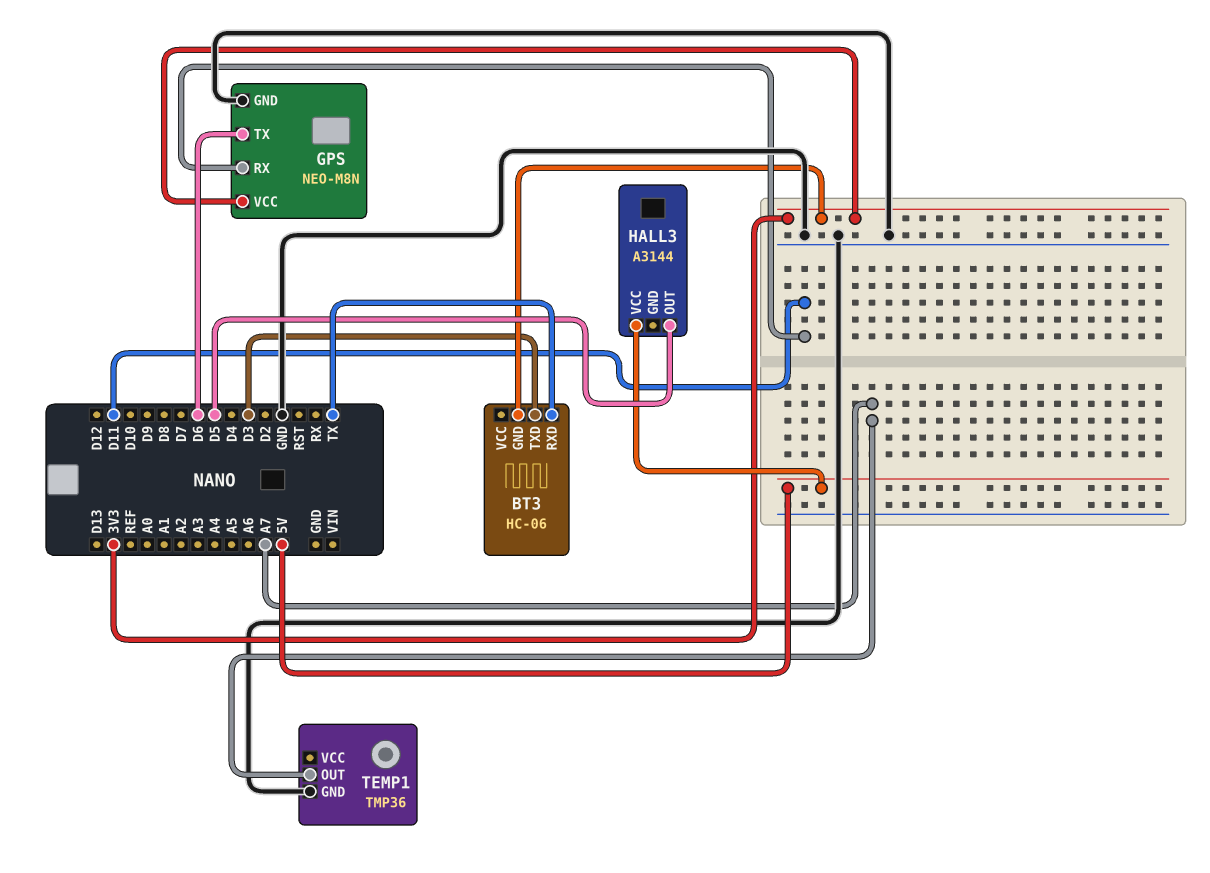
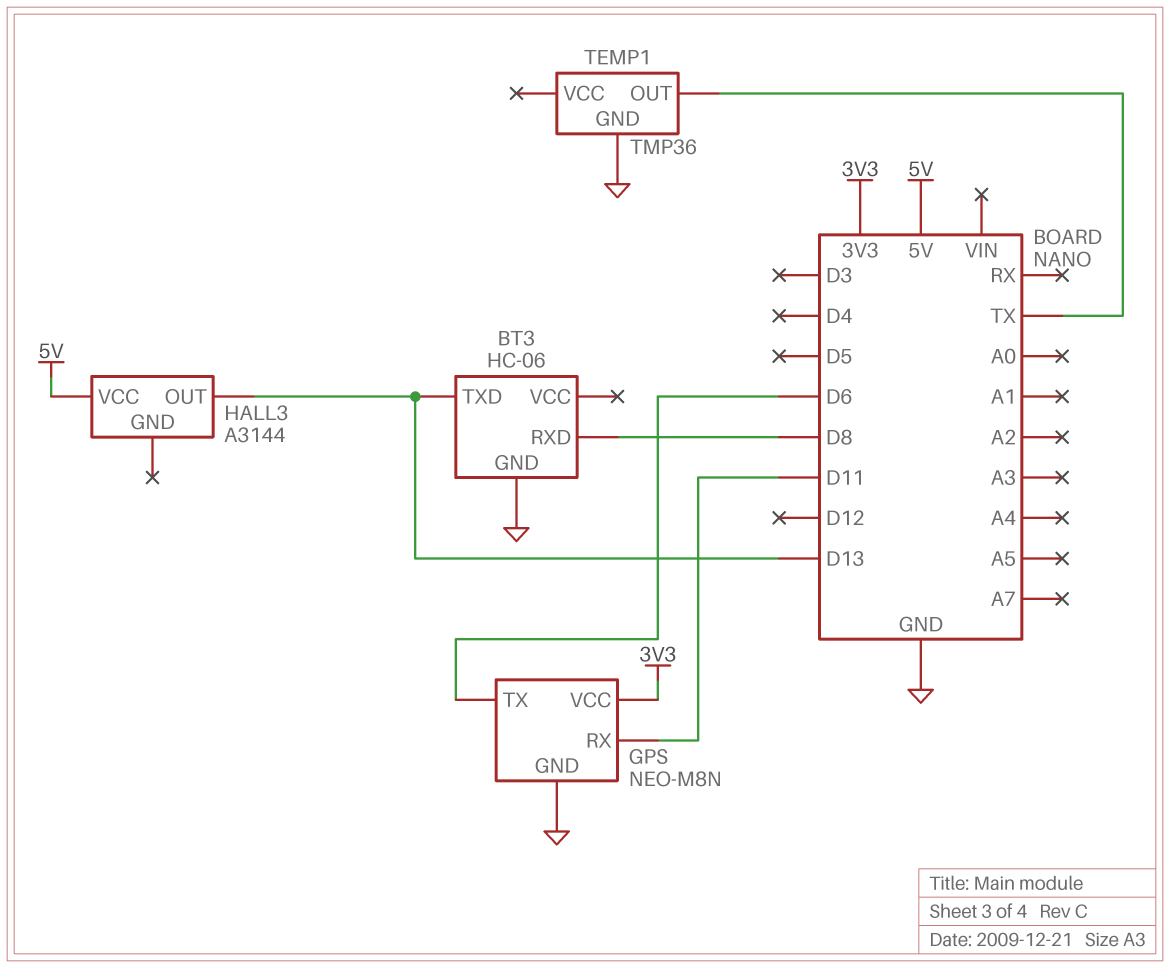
BT3 pin GND: 3V3 -> GND
BT3 pin RXD: TX -> D8
BT3 pin TXD: D3 -> D13
HALL3 pin OUT: D5 -> D13
TEMP1 pin OUT: A7 -> TX

